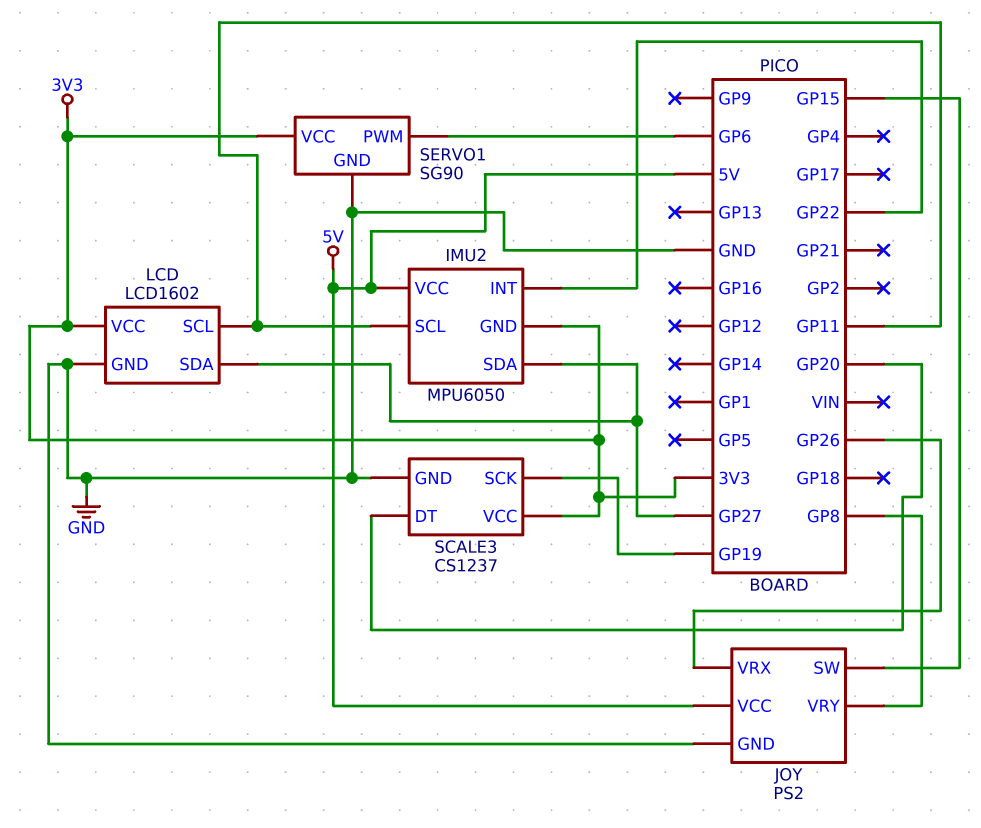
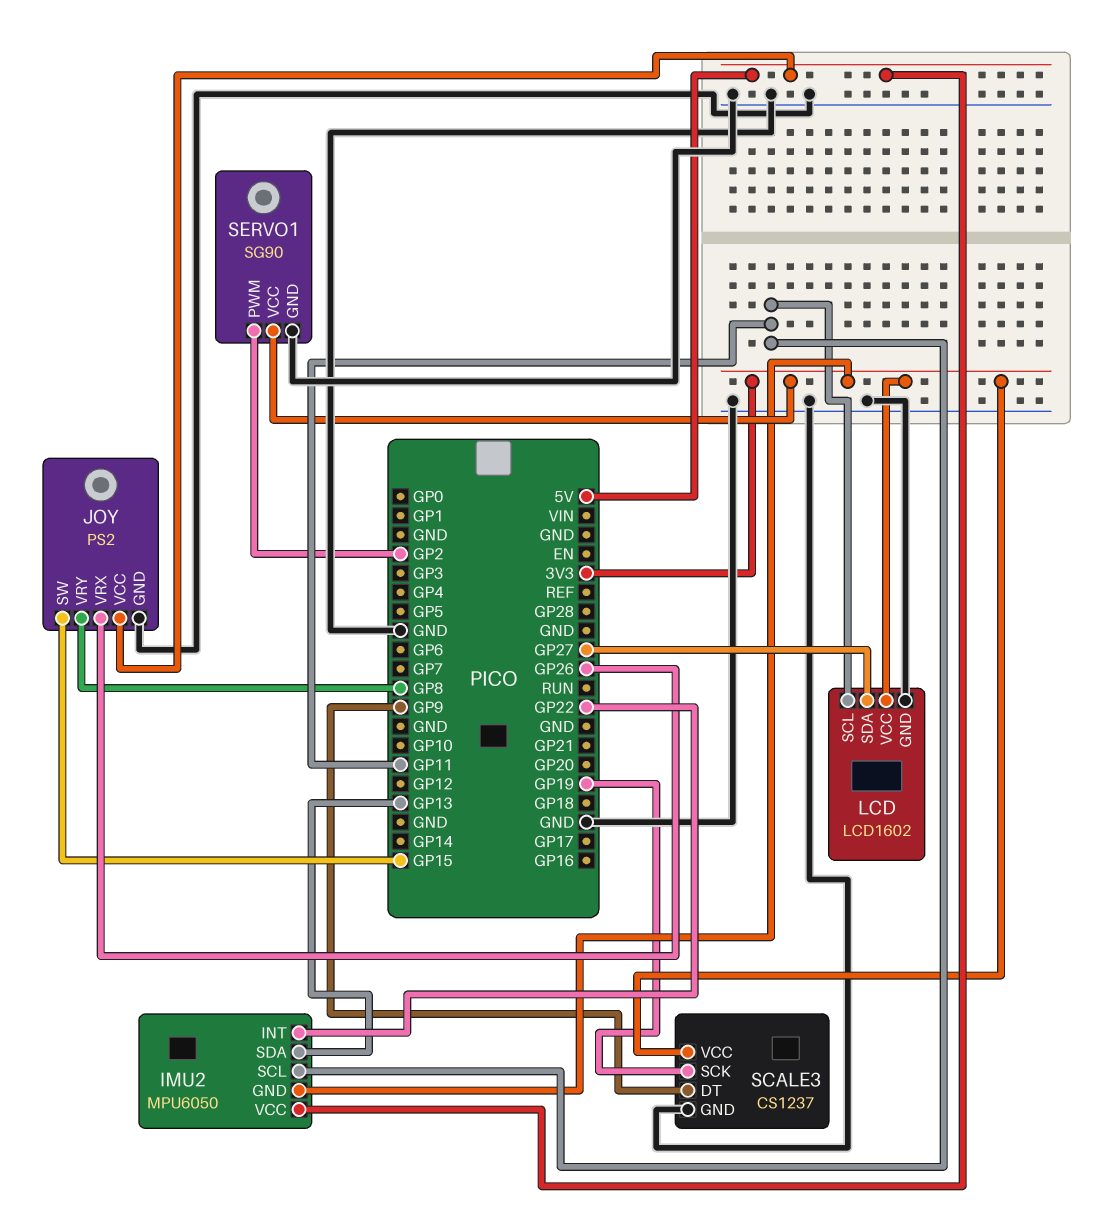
IMU2 pin SDA: GP27 -> GP13
SCALE3 pin DT: GP20 -> GP9
SERVO1 pin PWM: GP6 -> GP2

